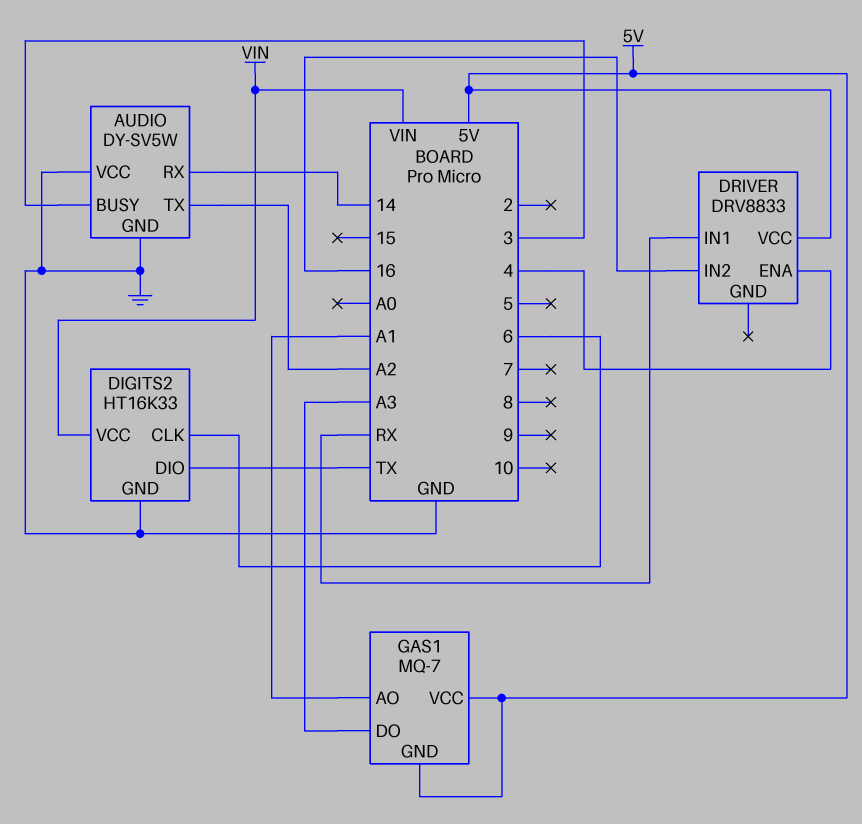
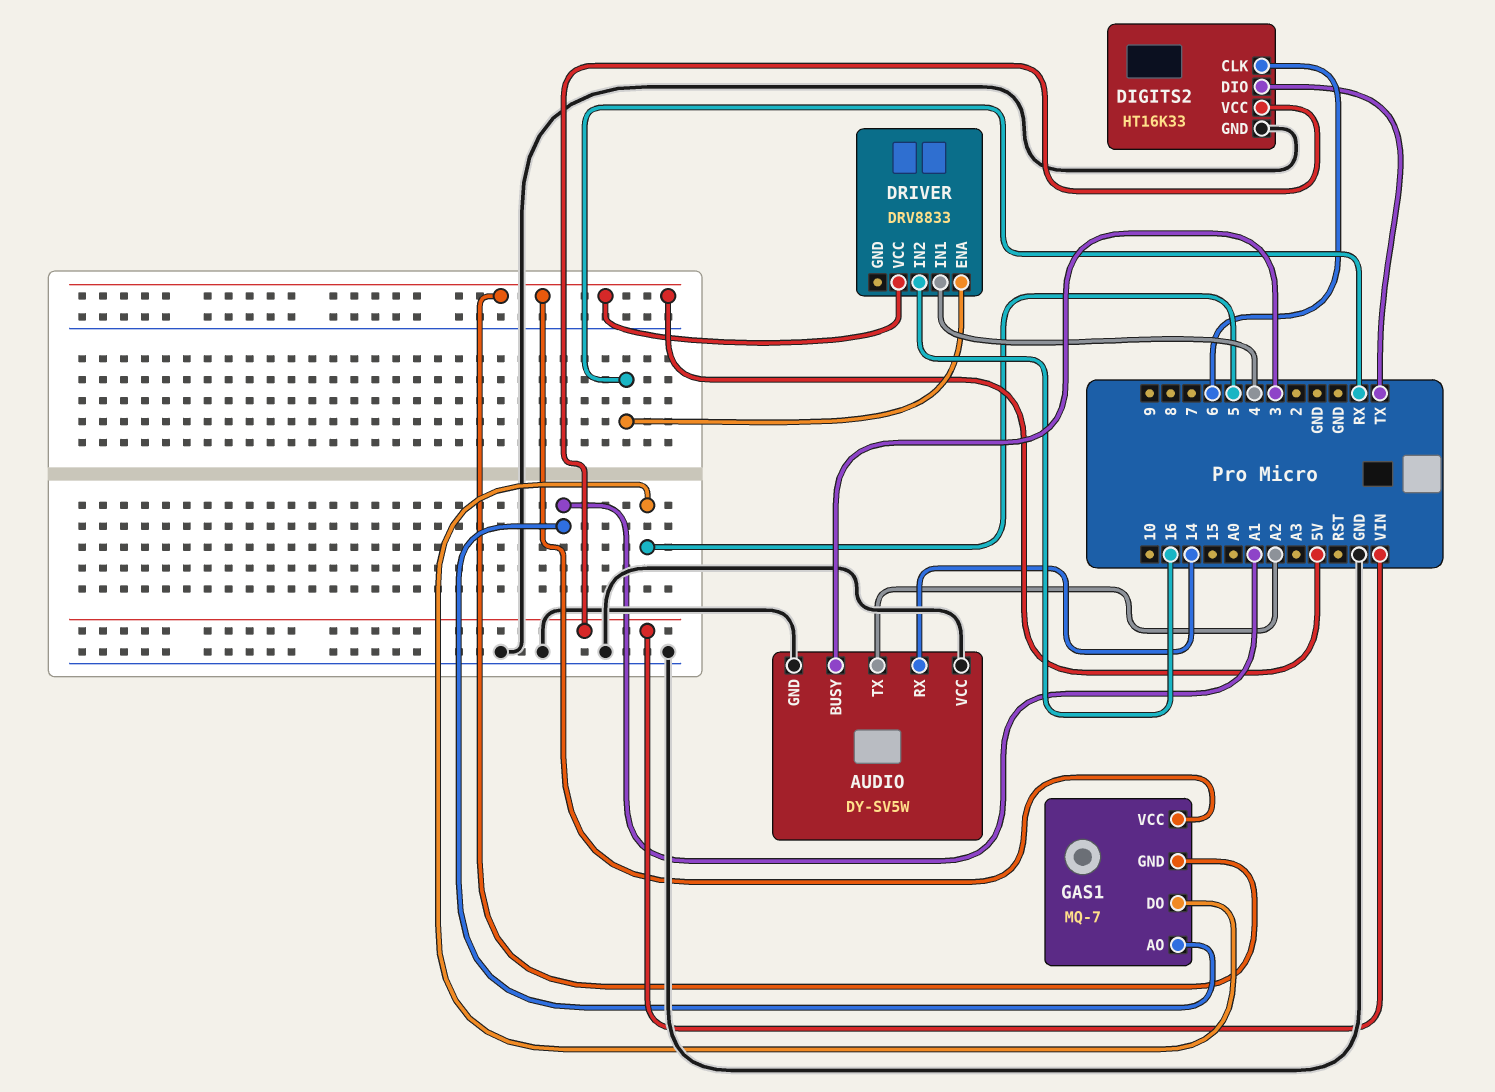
DRIVER pin ENA: 4 -> RX
DRIVER pin IN1: RX -> 4
GAS1 pin DO: A3 -> 5

